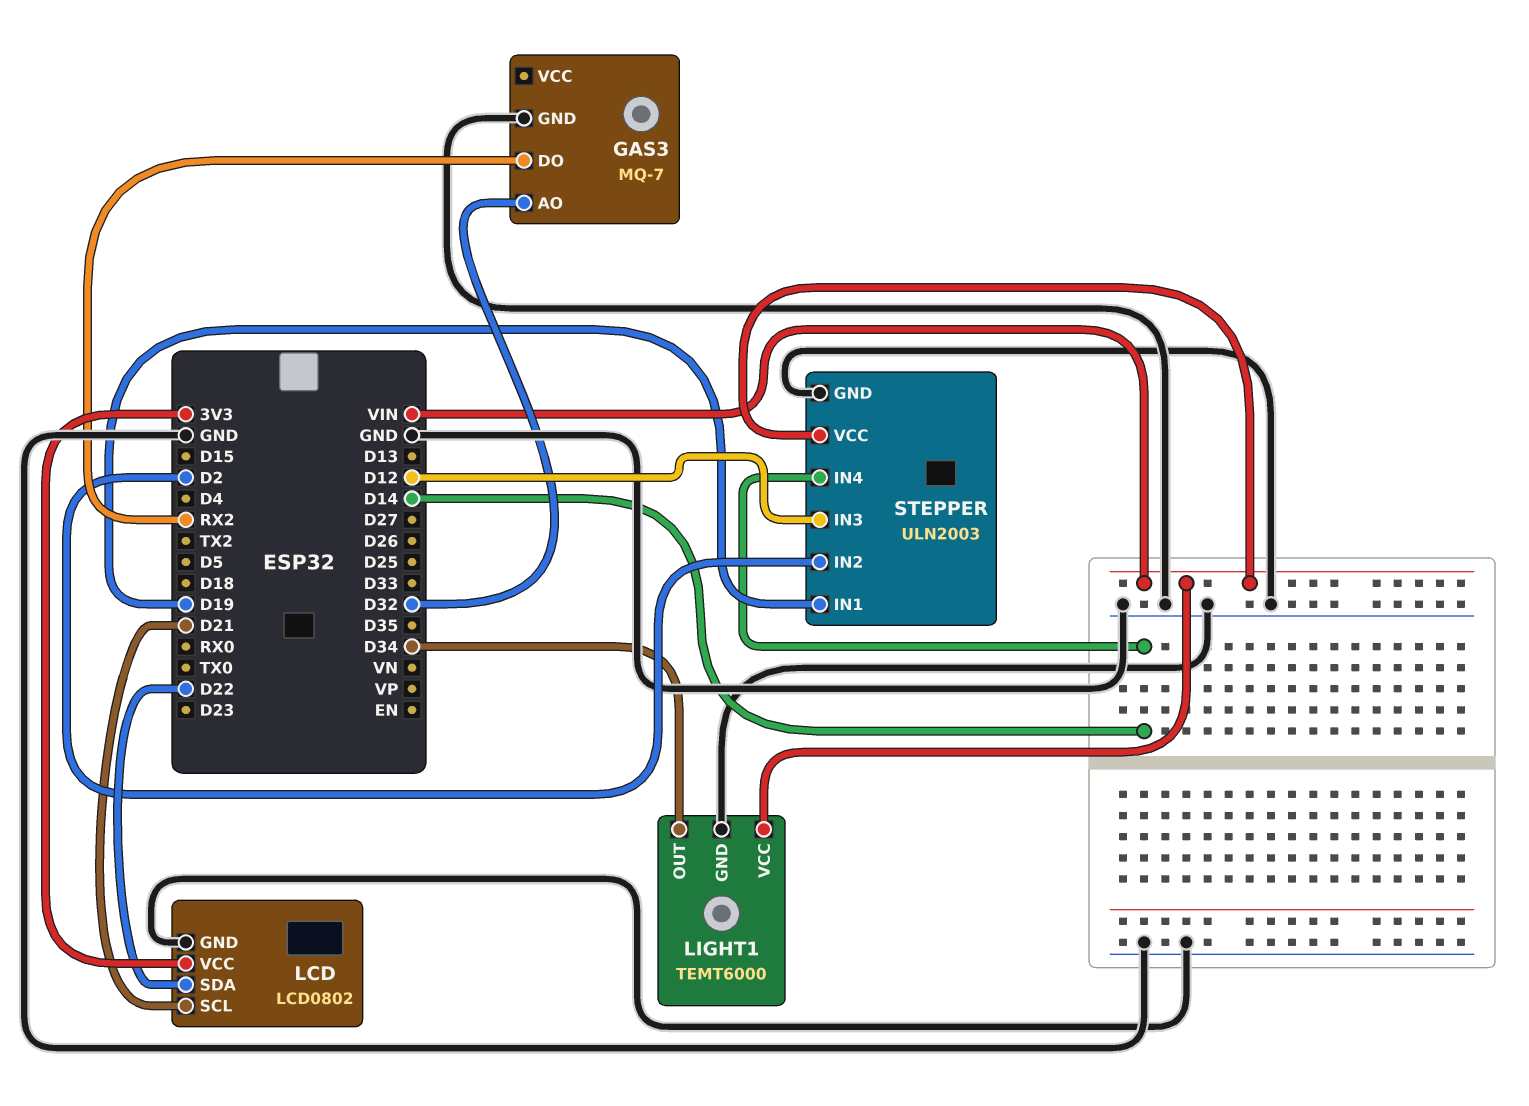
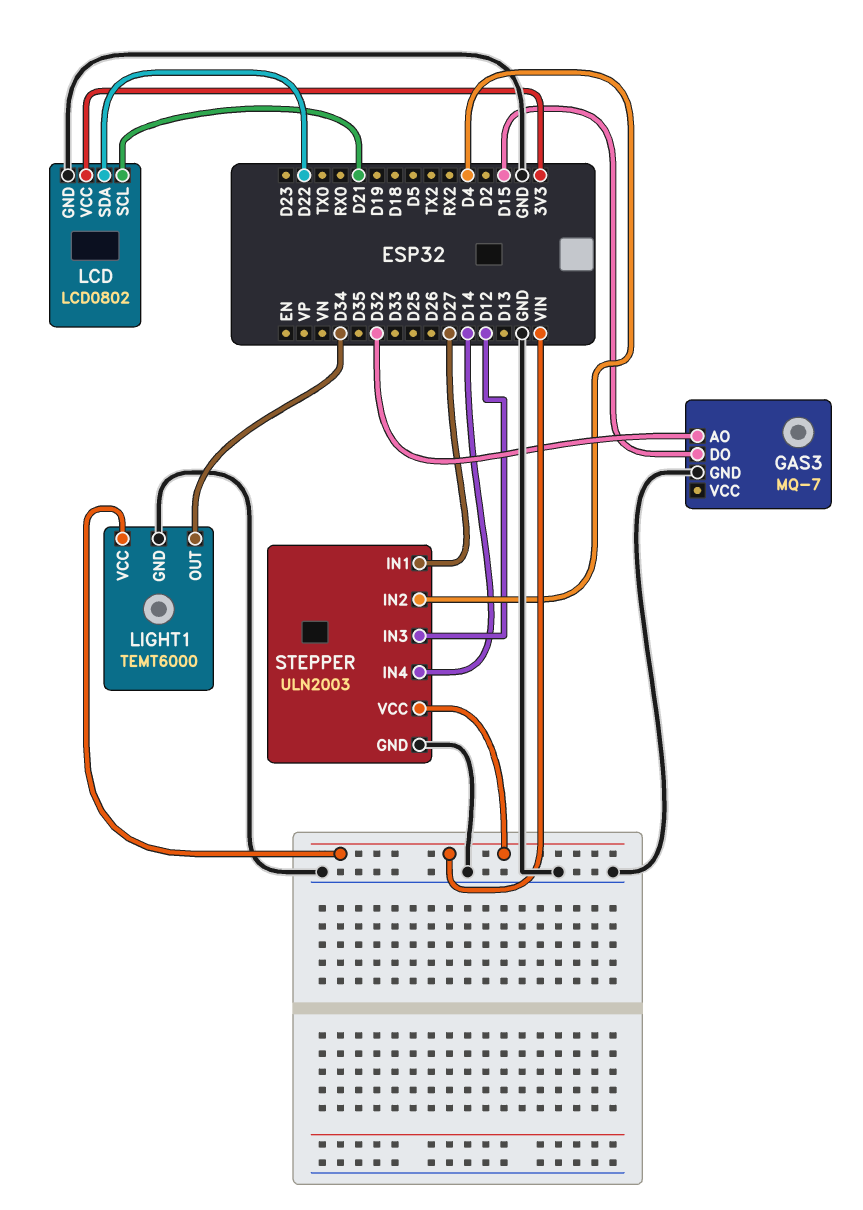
GAS3 pin DO: RX2 -> D15
STEPPER pin IN1: D19 -> D27
STEPPER pin IN2: D2 -> D4

